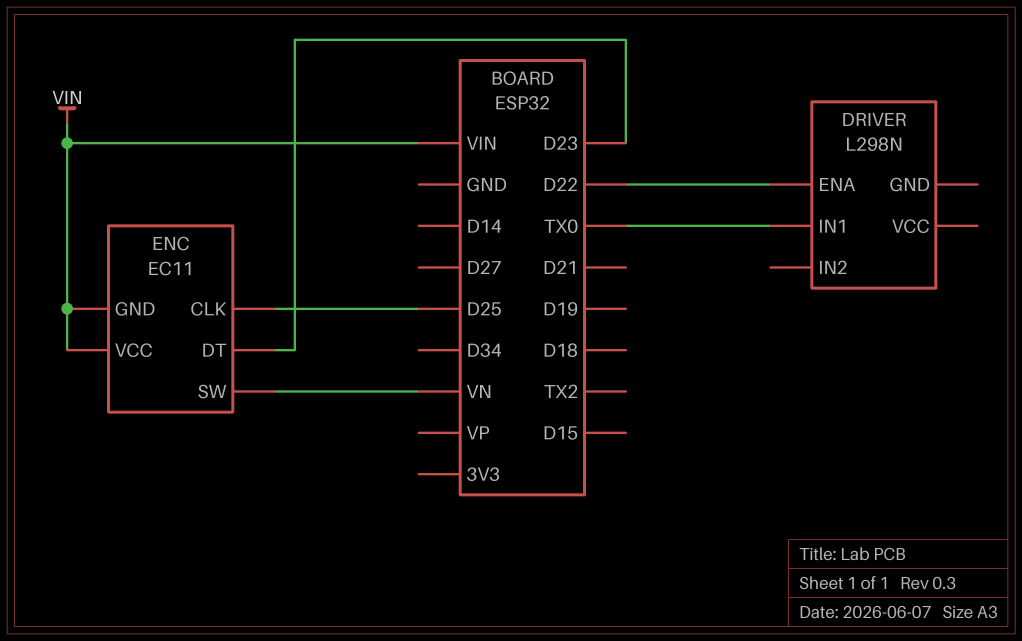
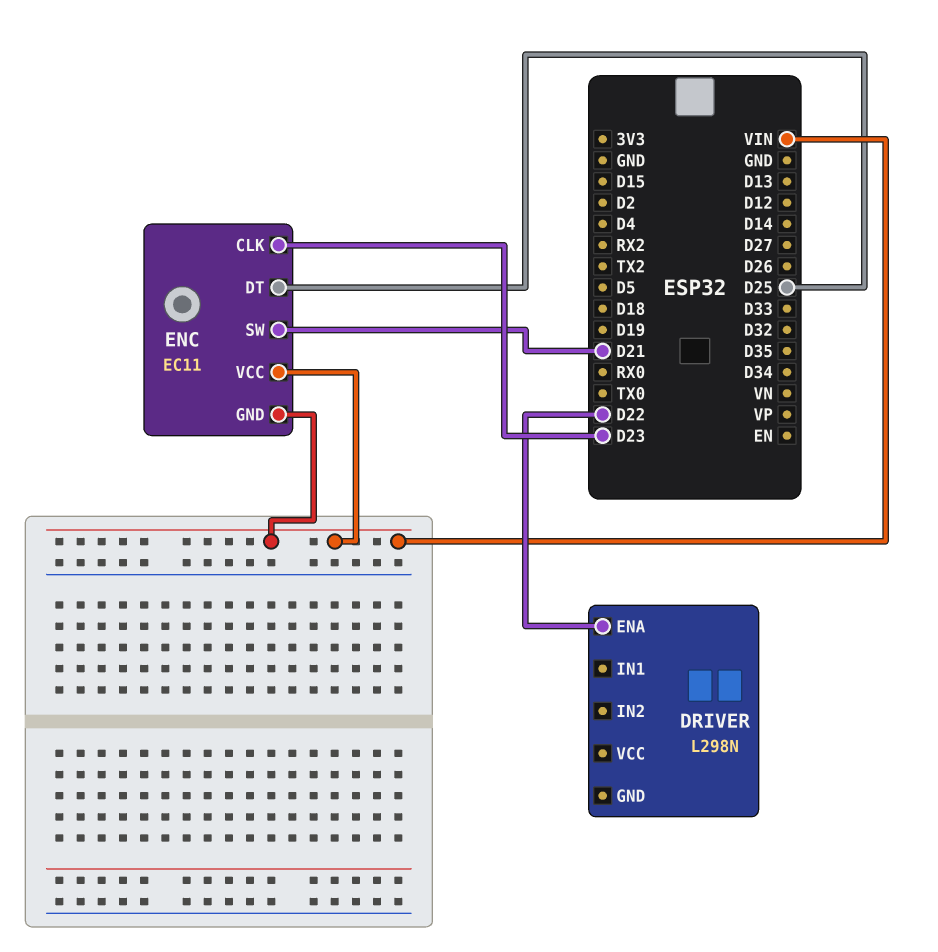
DRIVER pin IN1: TX0 -> none
ENC pin CLK: D25 -> D23
ENC pin DT: D23 -> D25
ENC pin SW: VN -> D21

